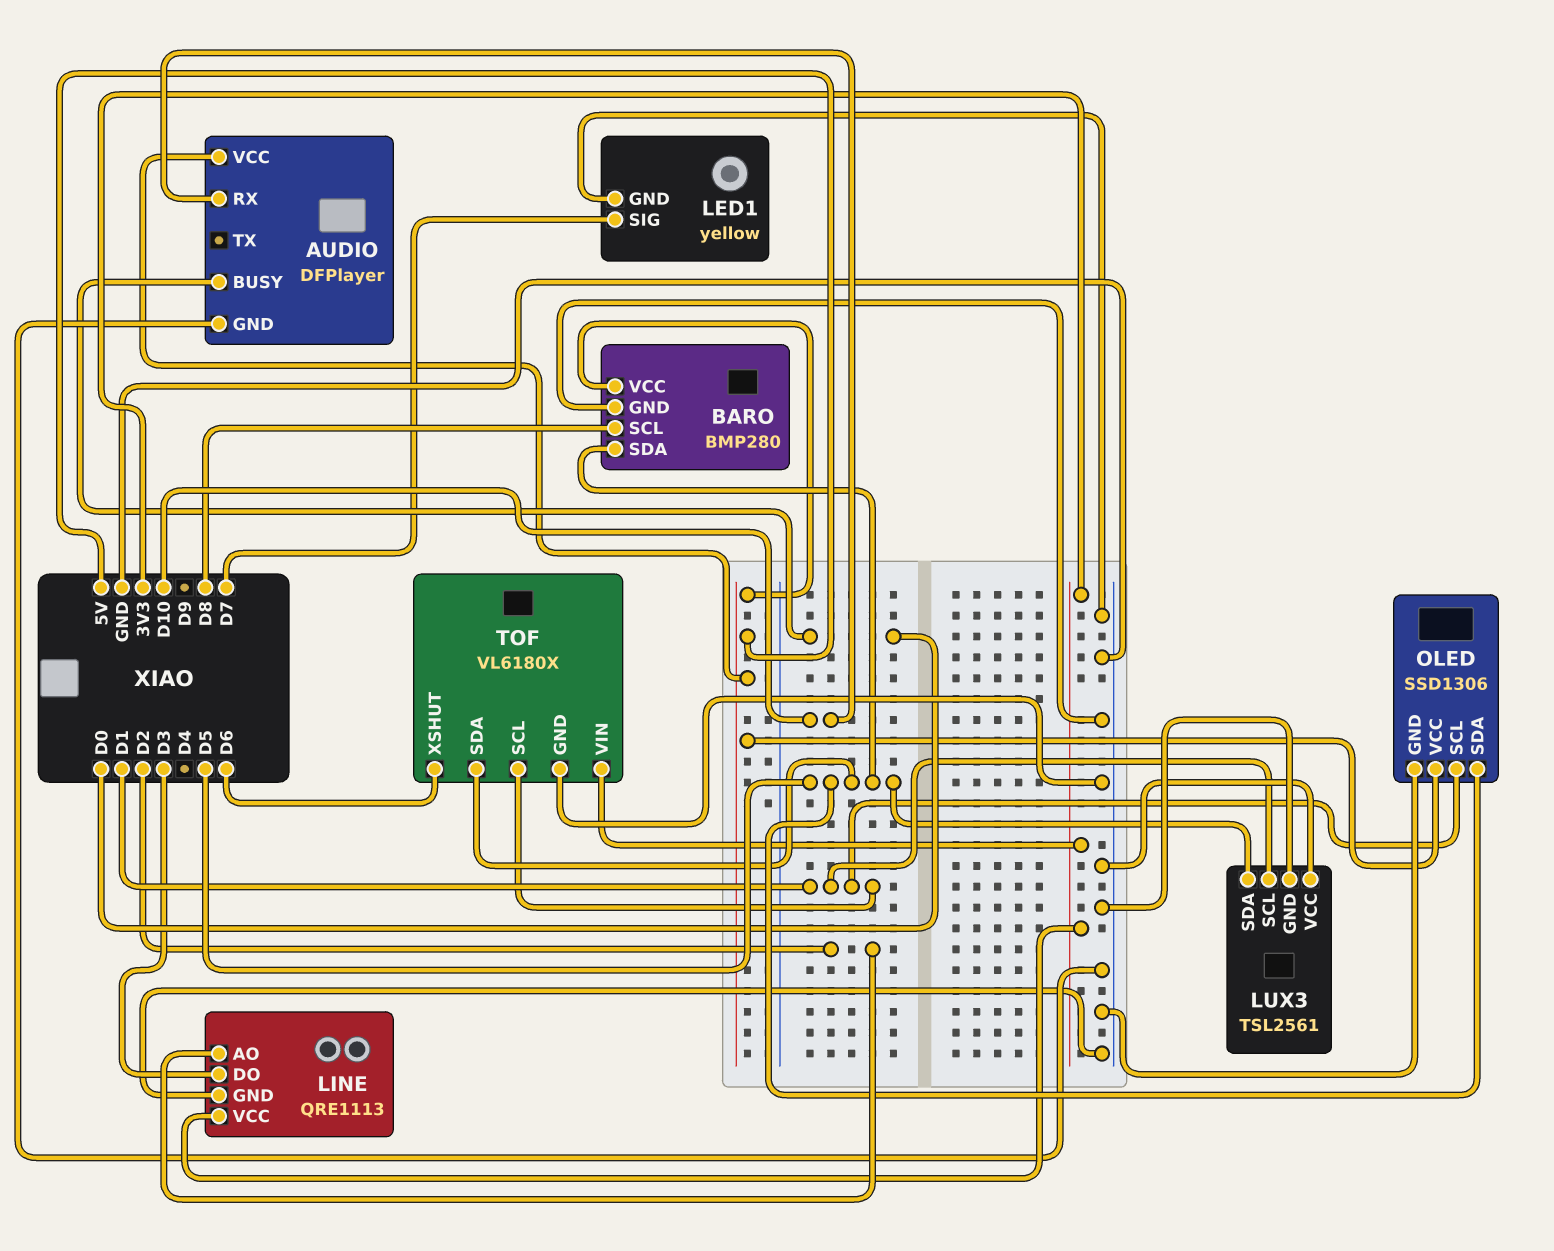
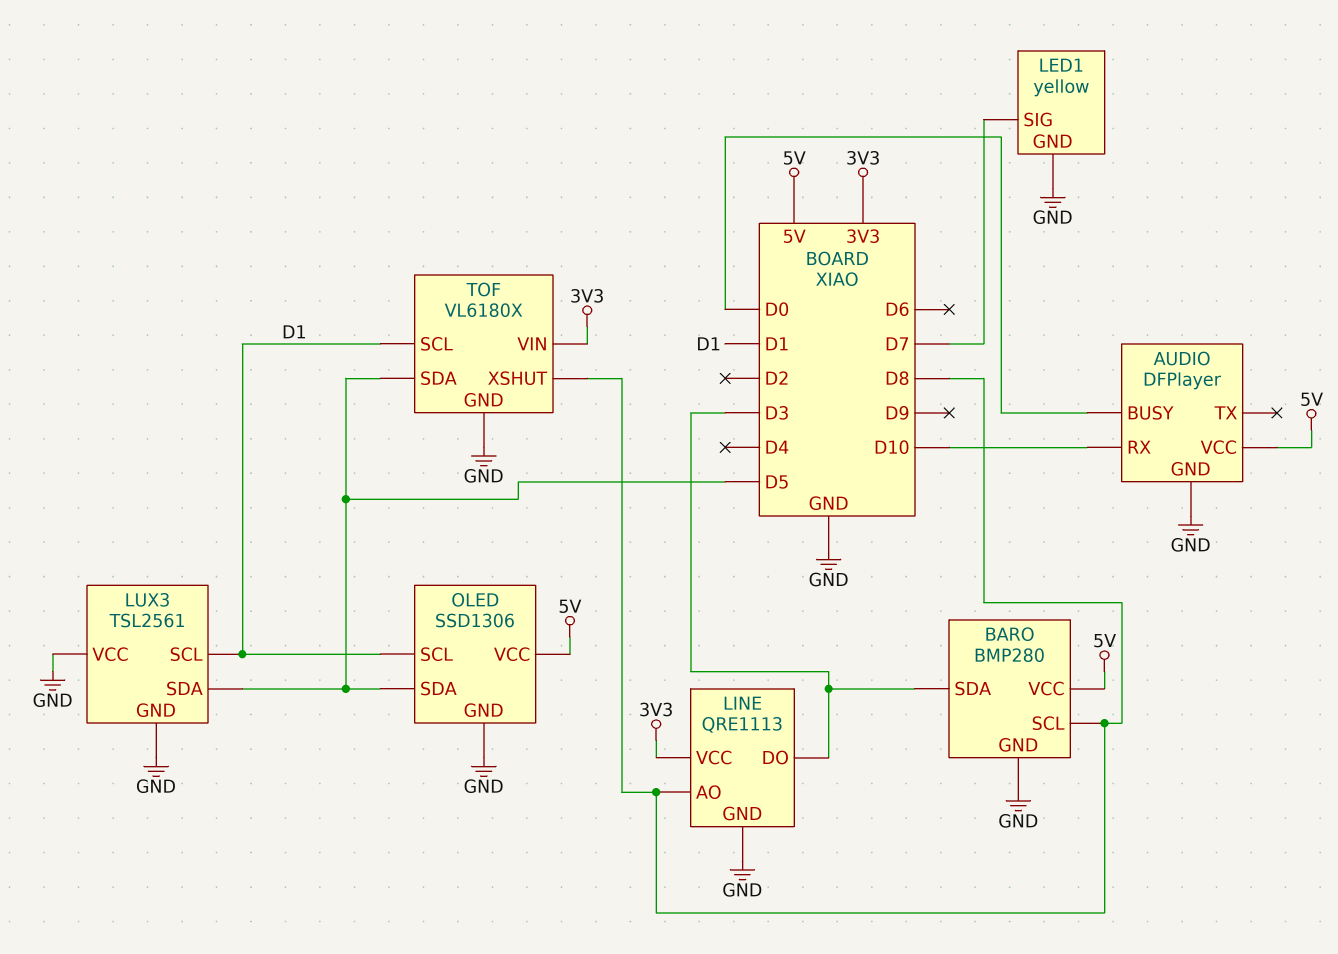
BARO pin SDA: D5 -> D3
LINE pin AO: D2 -> D8
TOF pin XSHUT: D6 -> D8

